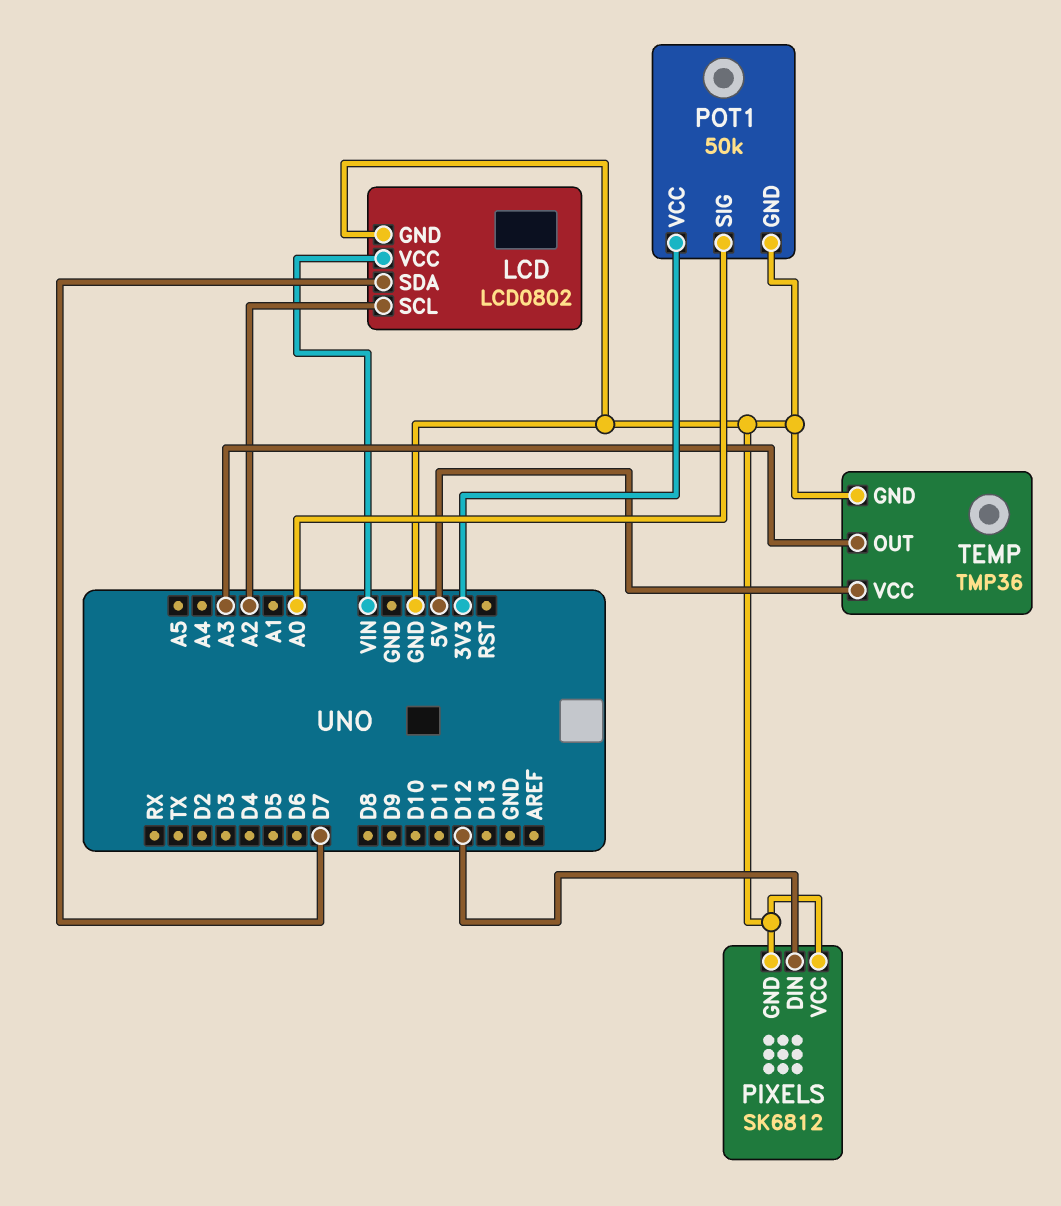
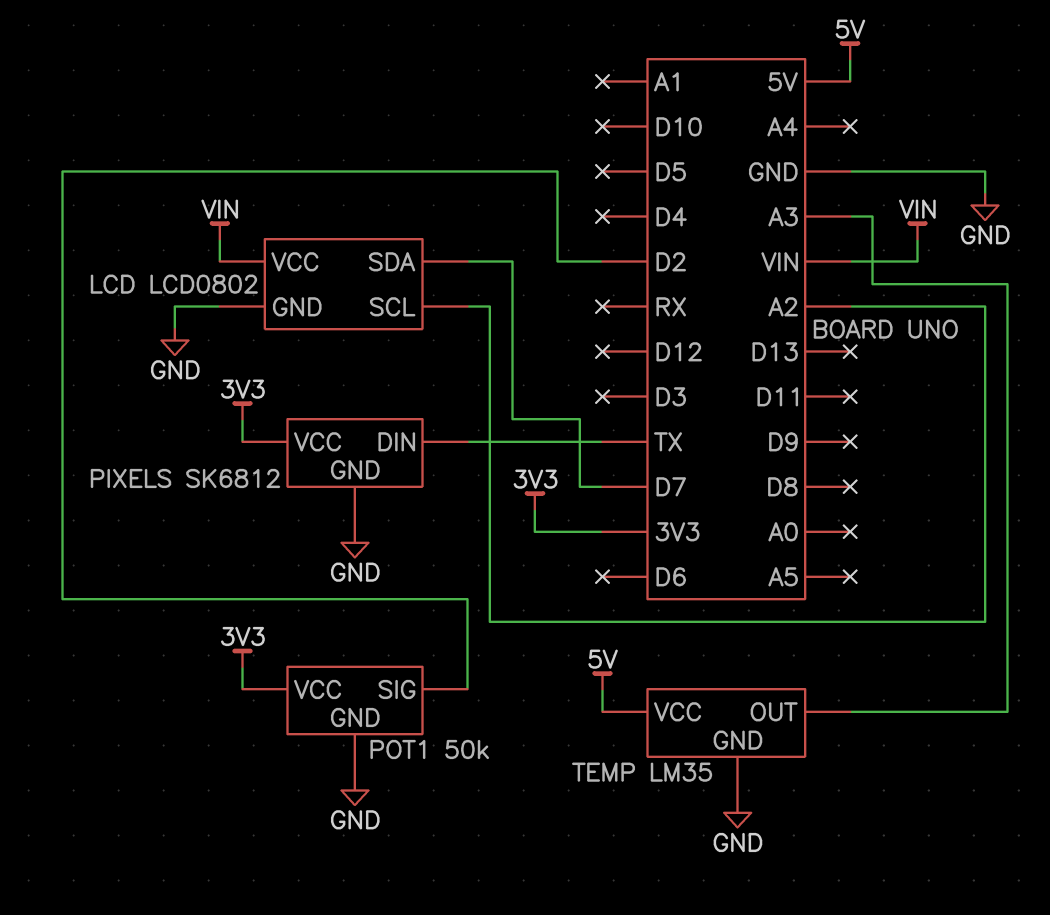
PIXELS pin DIN: D12 -> TX
PIXELS pin VCC: GND -> 3V3
POT1 pin SIG: A0 -> D2
TEMP: TMP36 -> LM35

